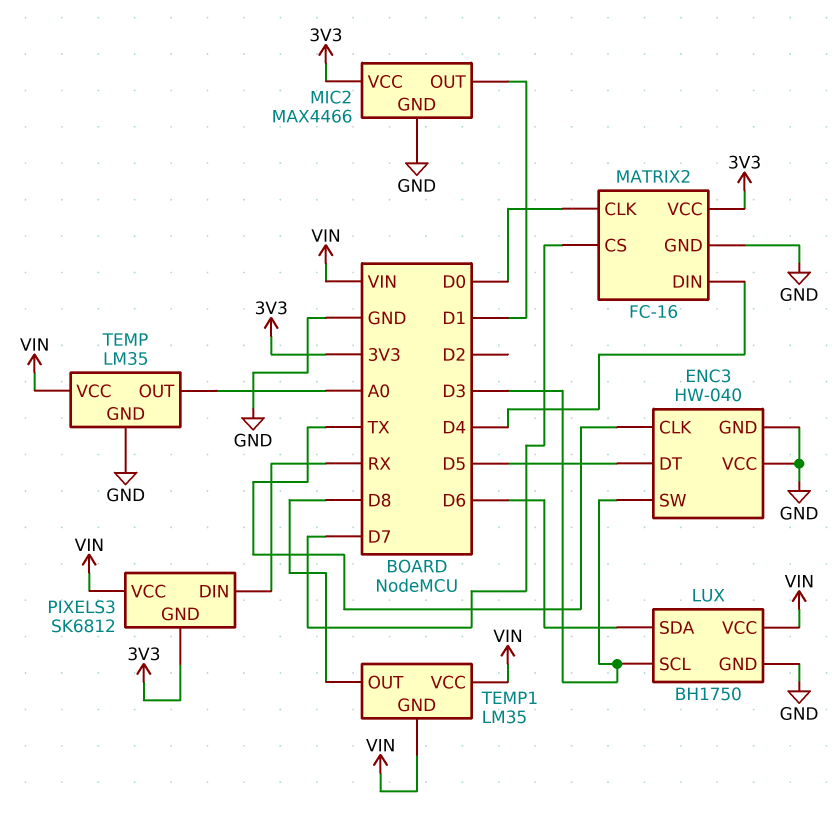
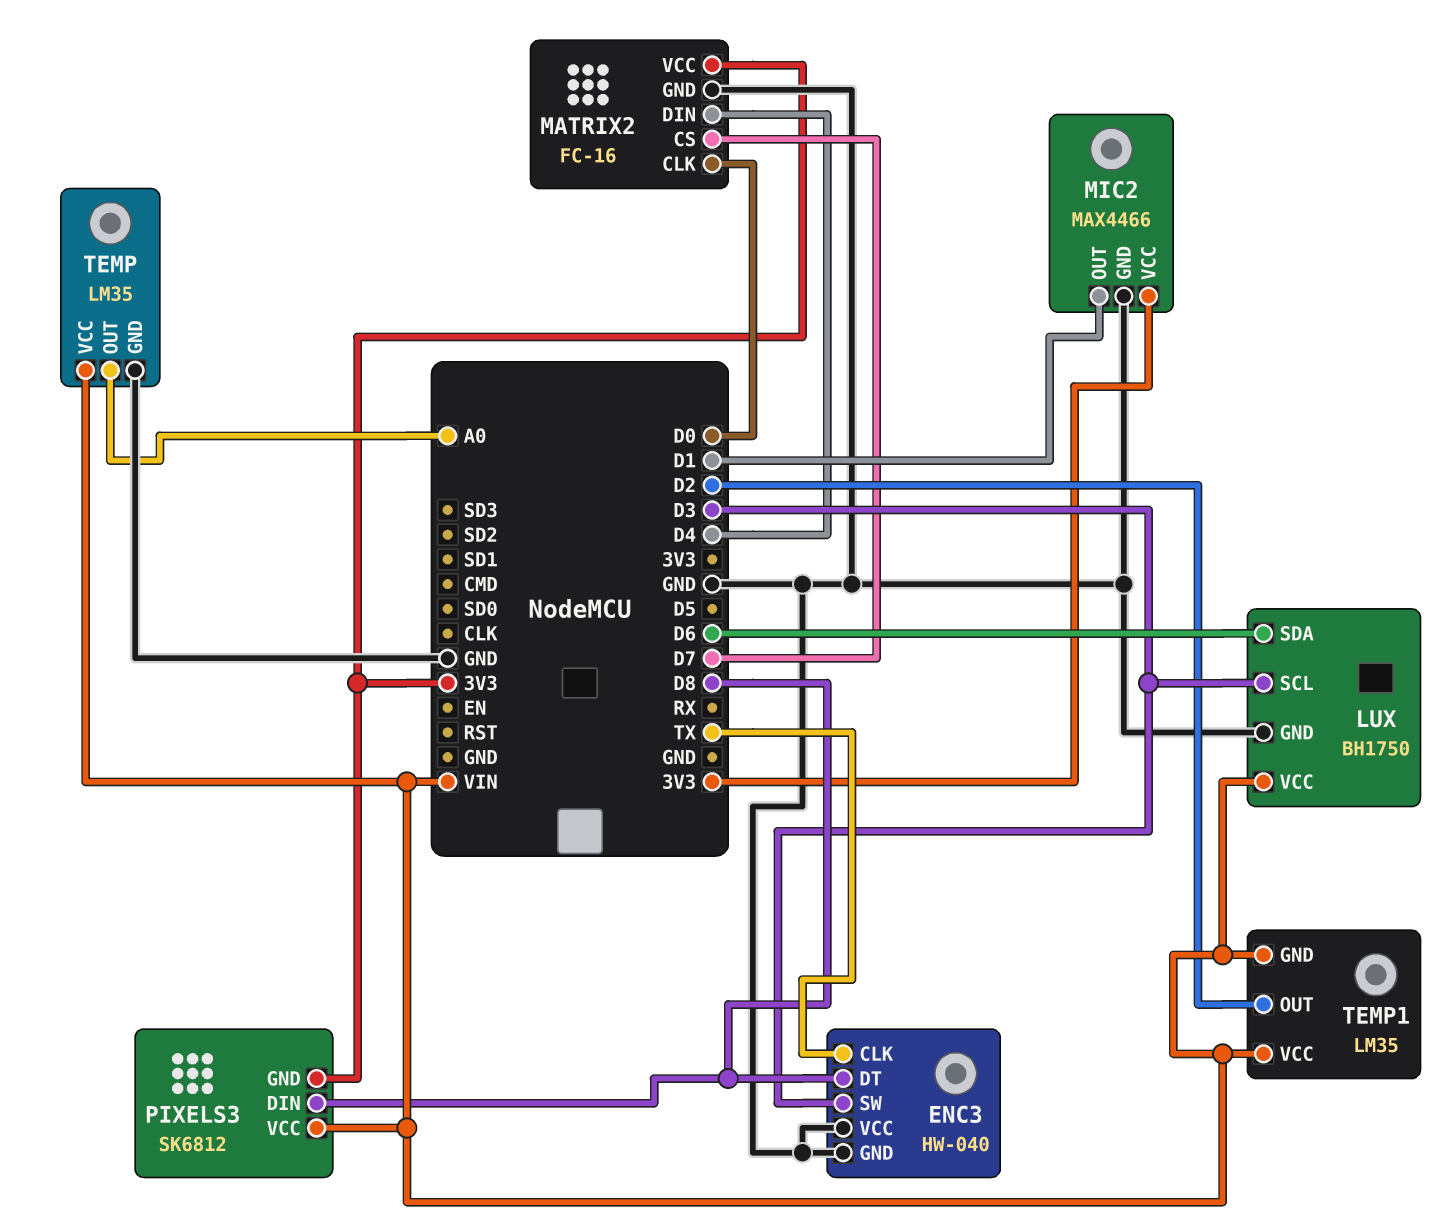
ENC3 pin DT: D5 -> D8
PIXELS3 pin DIN: RX -> D8
TEMP1 pin OUT: D8 -> D2

